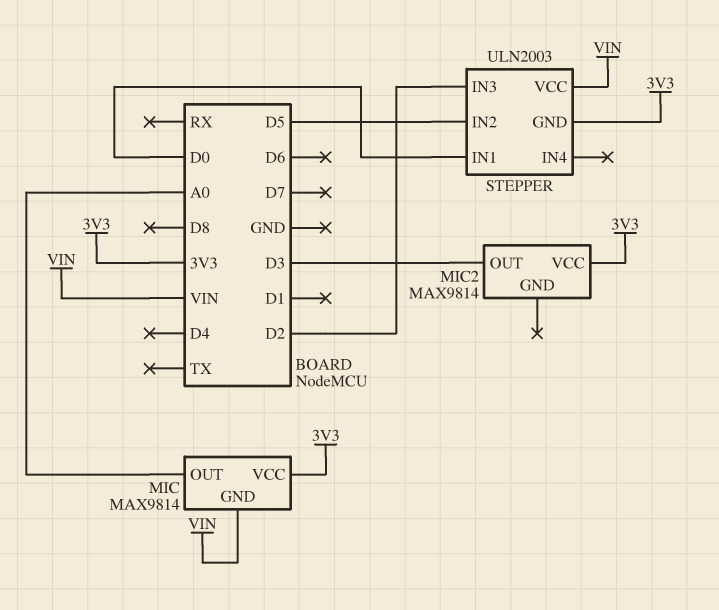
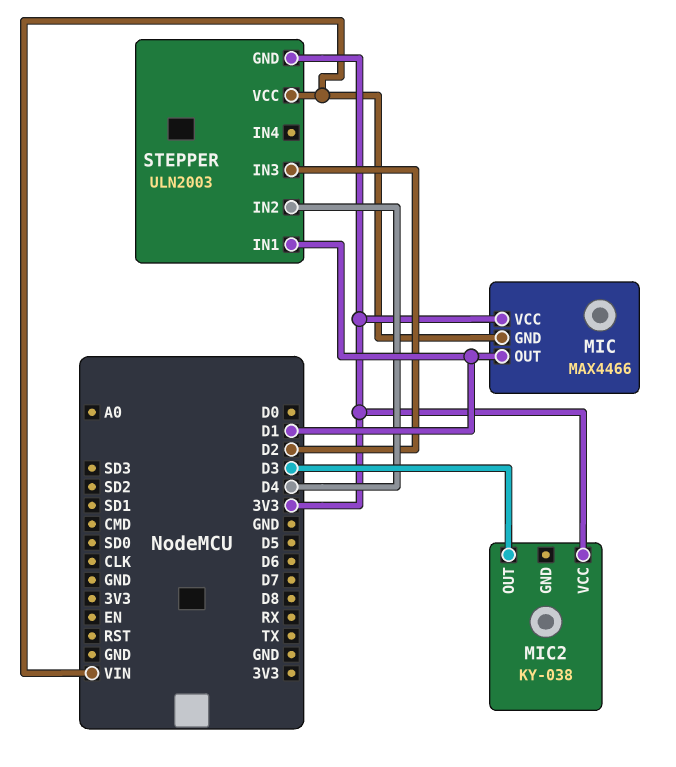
MIC: MAX9814 -> MAX4466
MIC pin OUT: A0 -> D1
MIC2: MAX9814 -> KY-038
STEPPER pin IN1: D0 -> D1
STEPPER pin IN2: D5 -> D4

